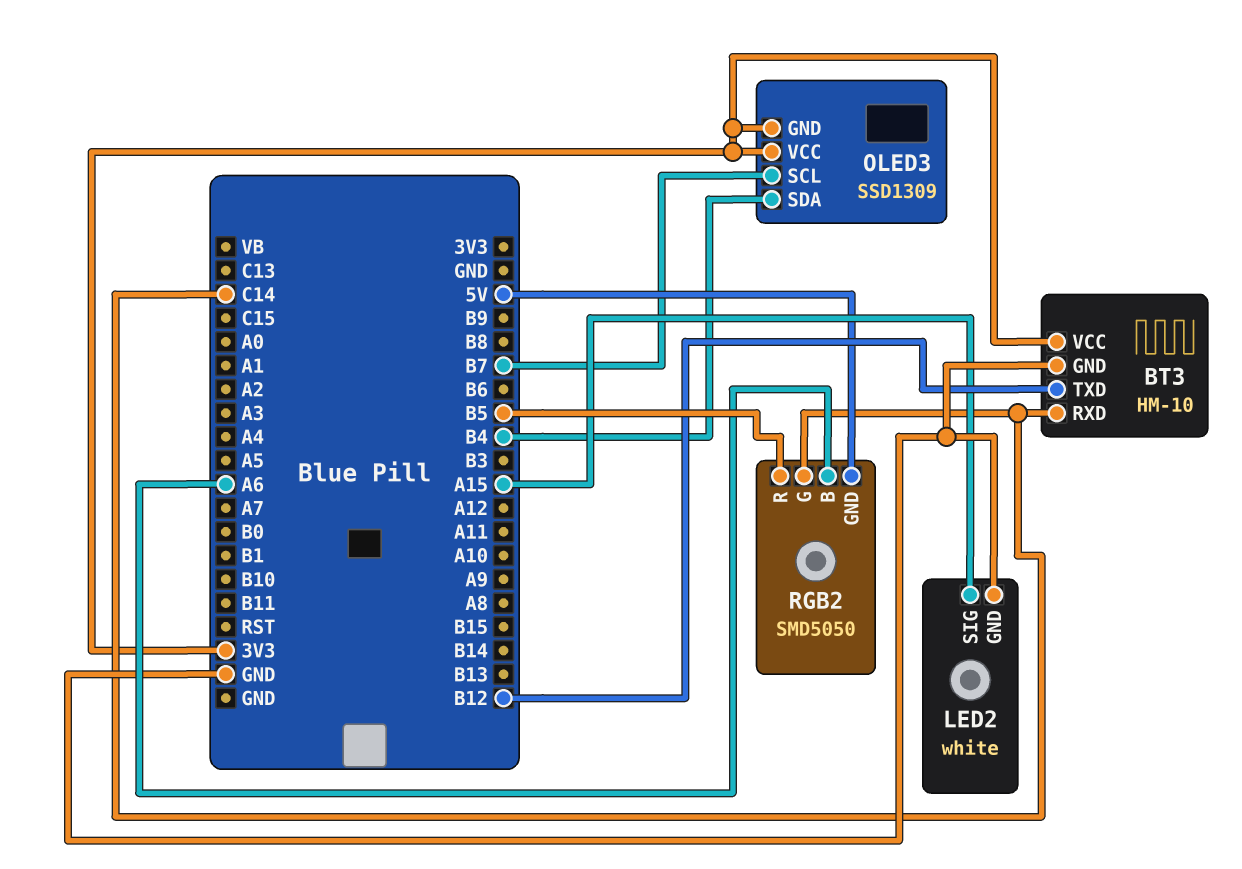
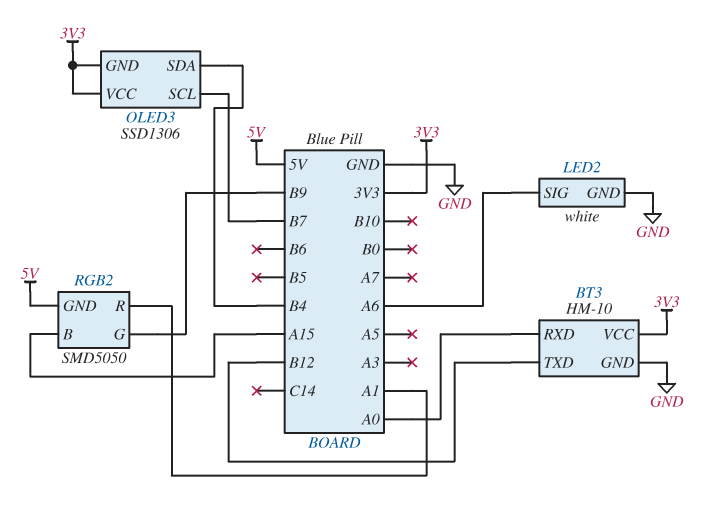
BT3 pin RXD: C14 -> A0
LED2 pin SIG: A15 -> A6
OLED3: SSD1309 -> SSD1306
RGB2 pin B: A6 -> A15
RGB2 pin G: C14 -> B9
RGB2 pin R: B5 -> A1

